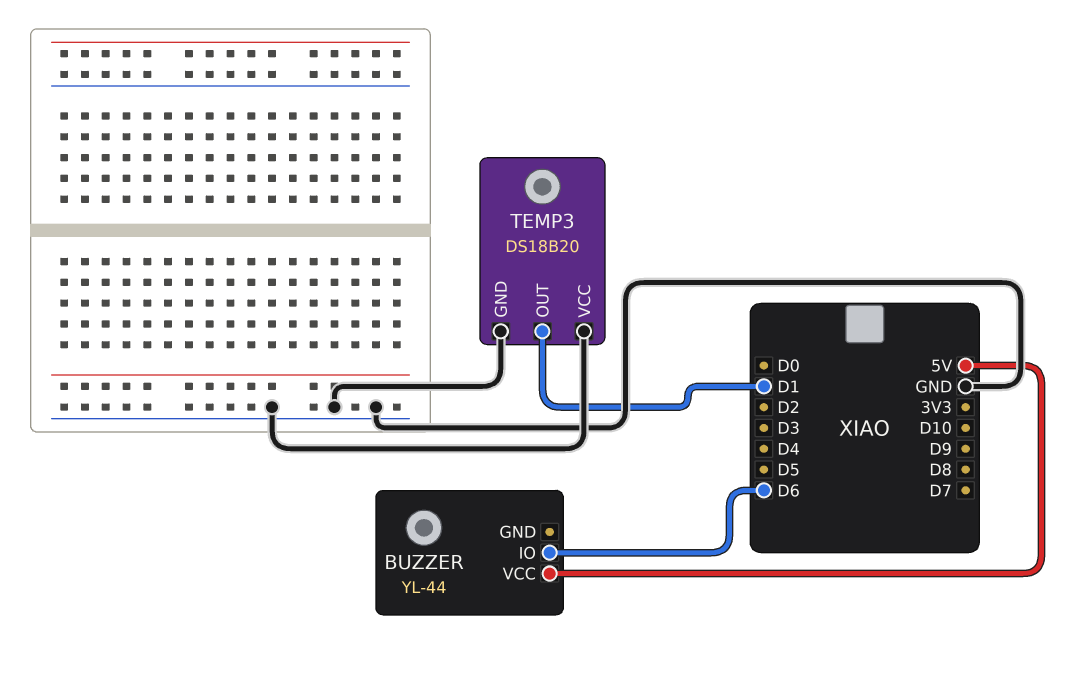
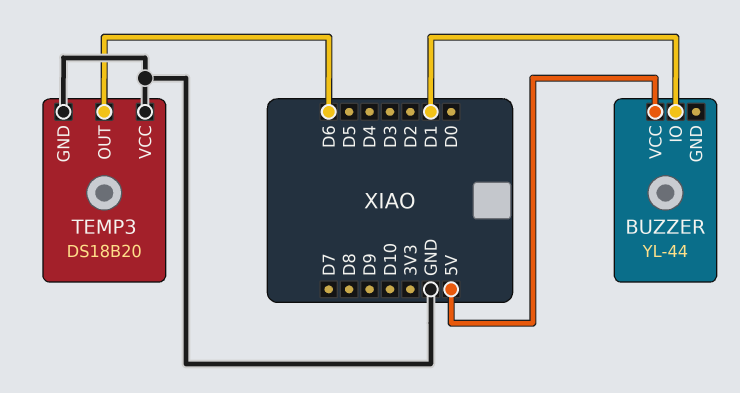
BUZZER pin IO: D6 -> D1
TEMP3 pin OUT: D1 -> D6

